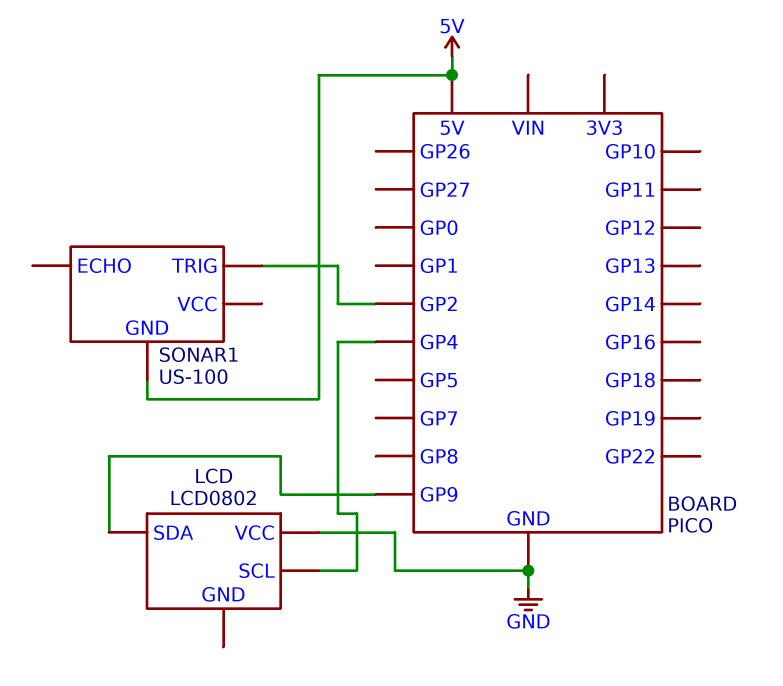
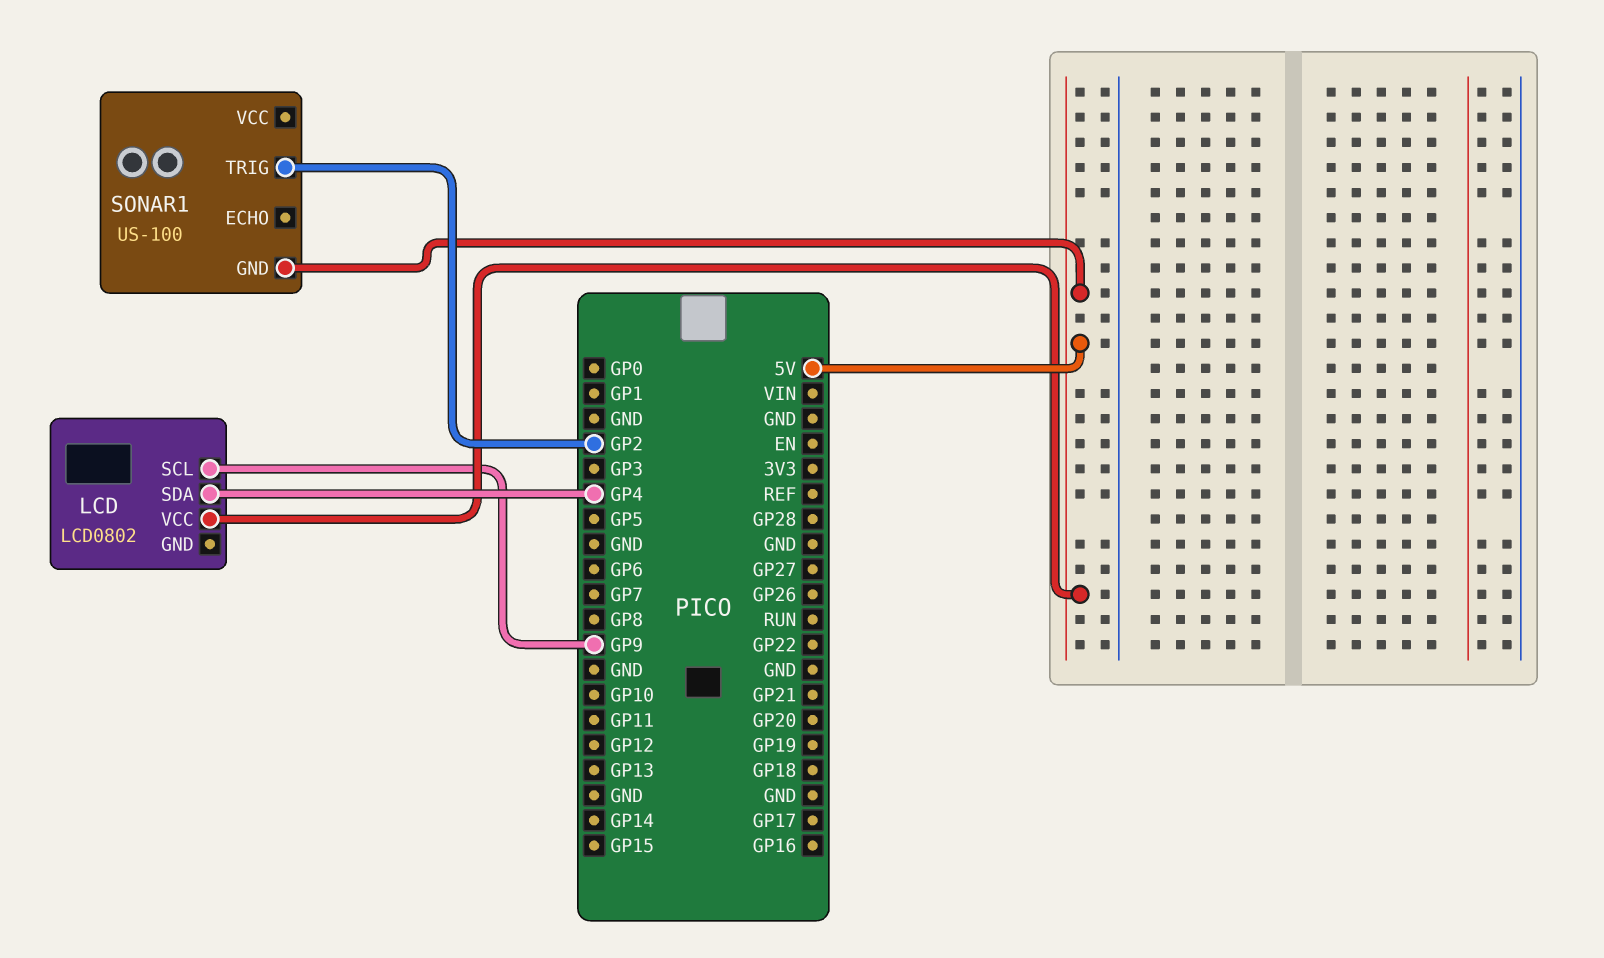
LCD pin SCL: GP4 -> GP9
LCD pin SDA: GP9 -> GP4
LCD pin VCC: GND -> 5V

